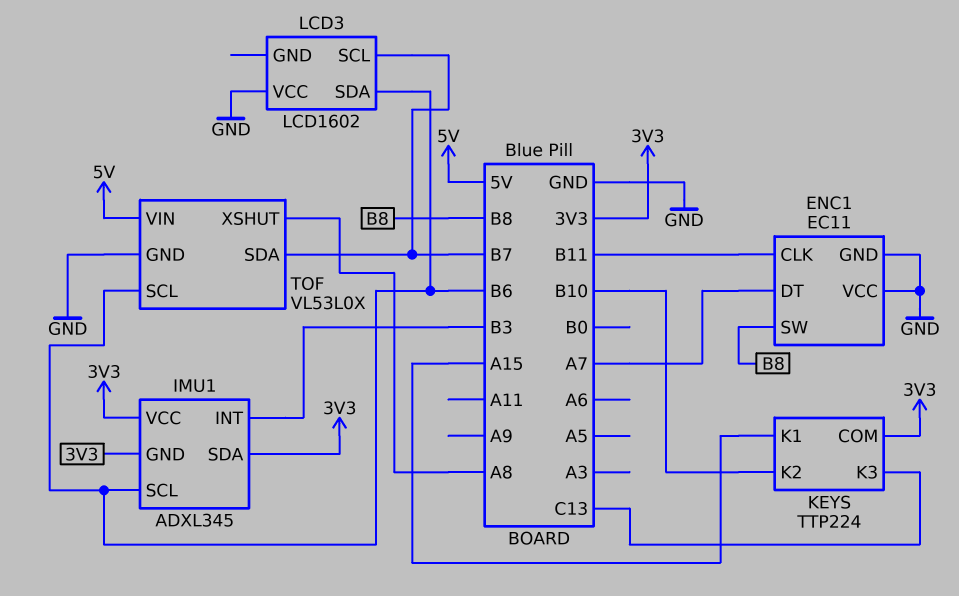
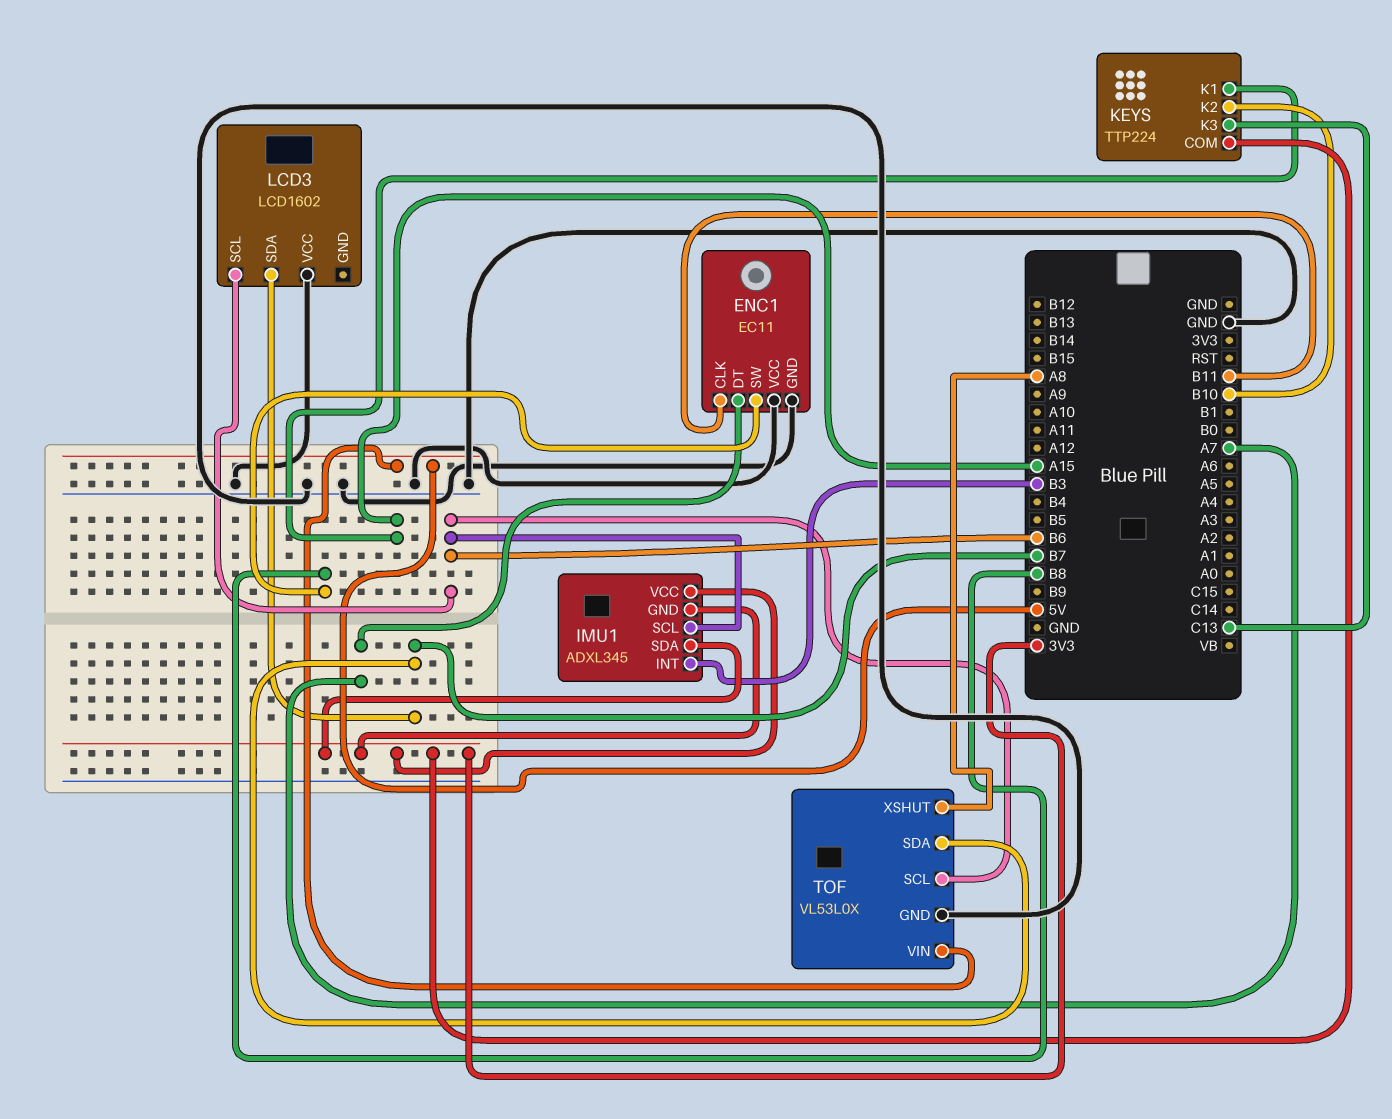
LCD3 pin SCL: B7 -> B6
LCD3 pin SDA: B6 -> B7

